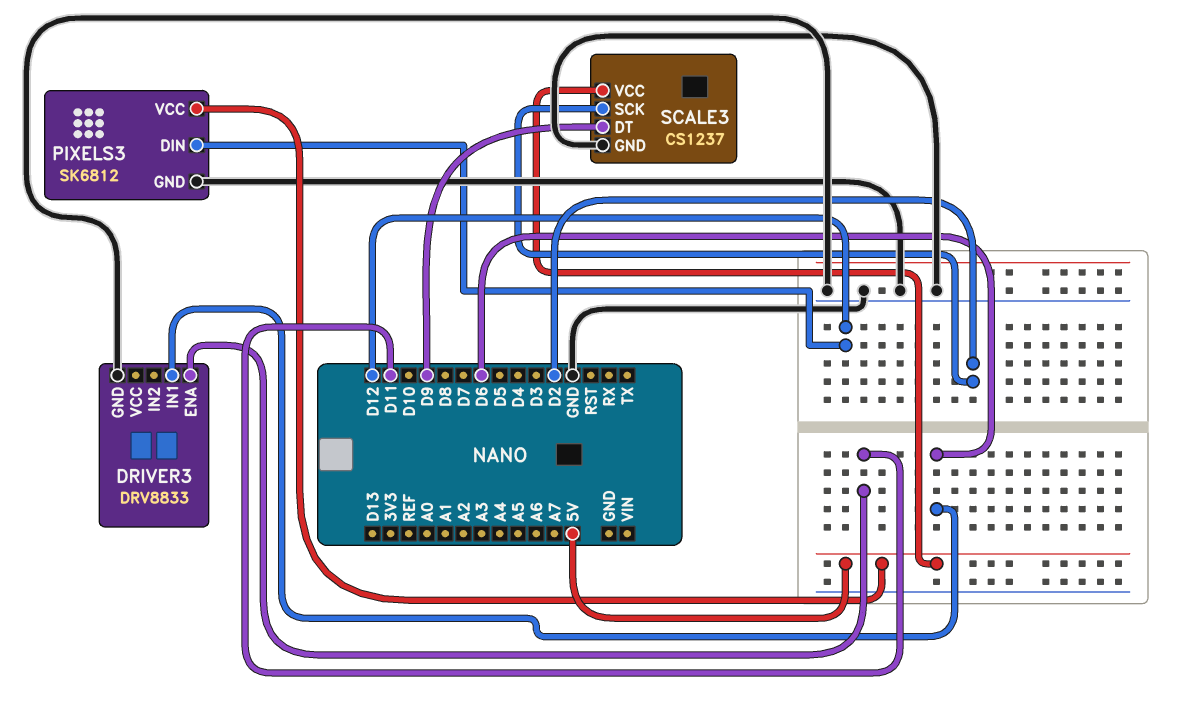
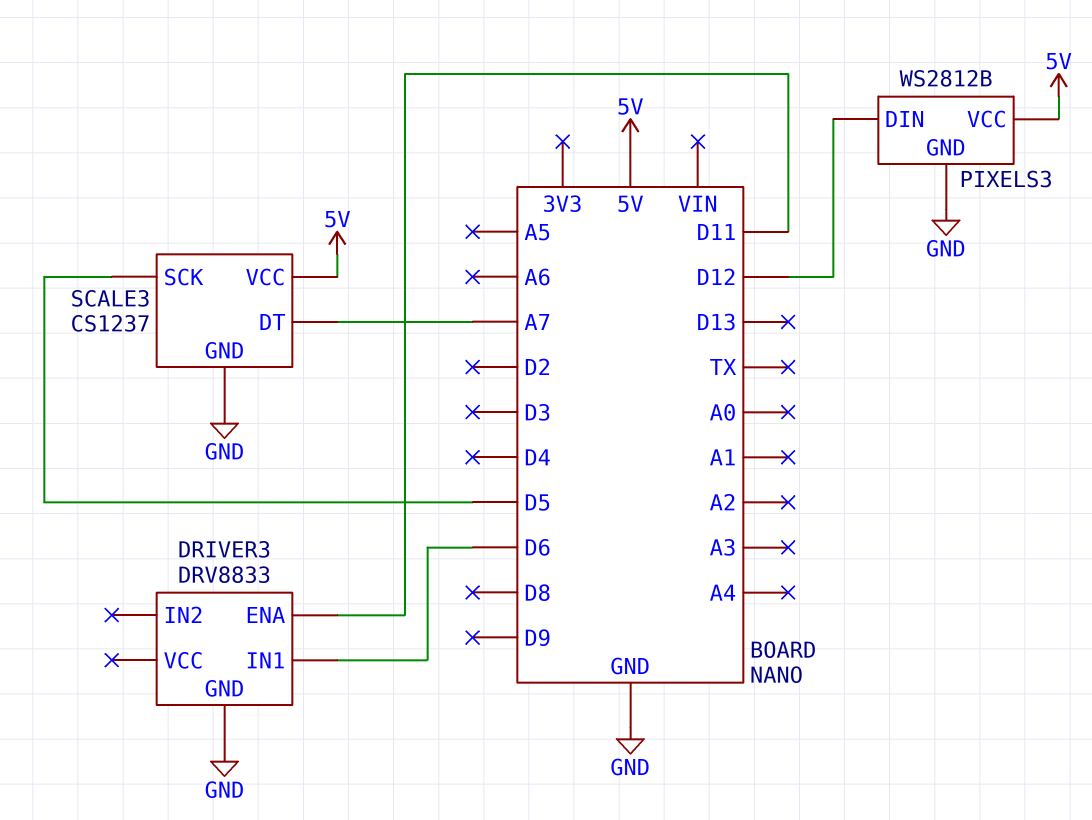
PIXELS3: SK6812 -> WS2812B
SCALE3 pin DT: D9 -> A7
SCALE3 pin SCK: D2 -> D5

